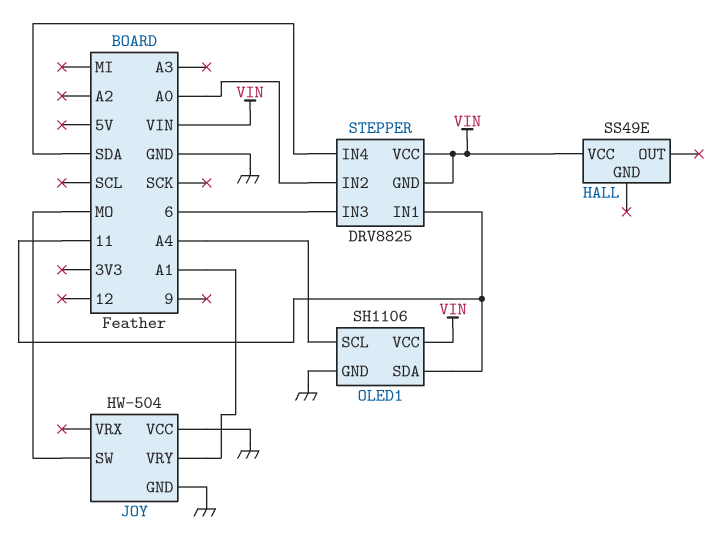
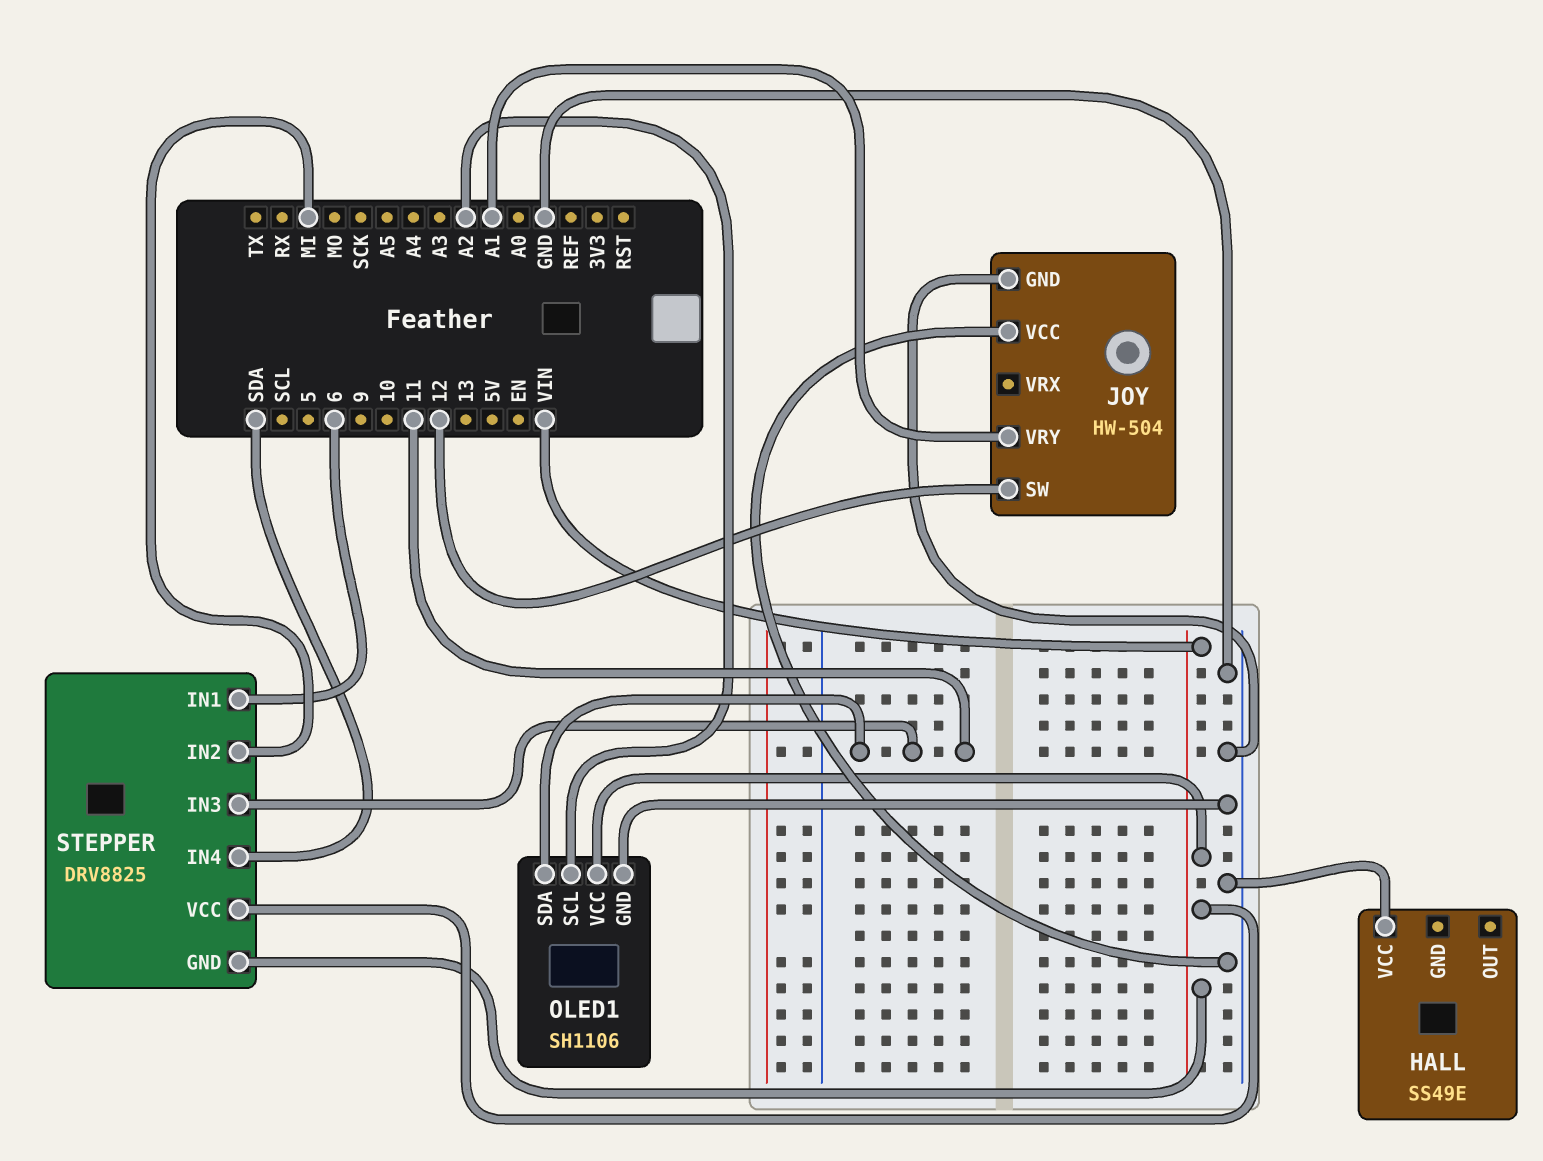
HALL pin VCC: VIN -> GND
JOY pin SW: MO -> 12
OLED1 pin SCL: A4 -> A2
STEPPER pin IN1: 11 -> 6
STEPPER pin IN2: A0 -> MI
STEPPER pin IN3: 6 -> 11

